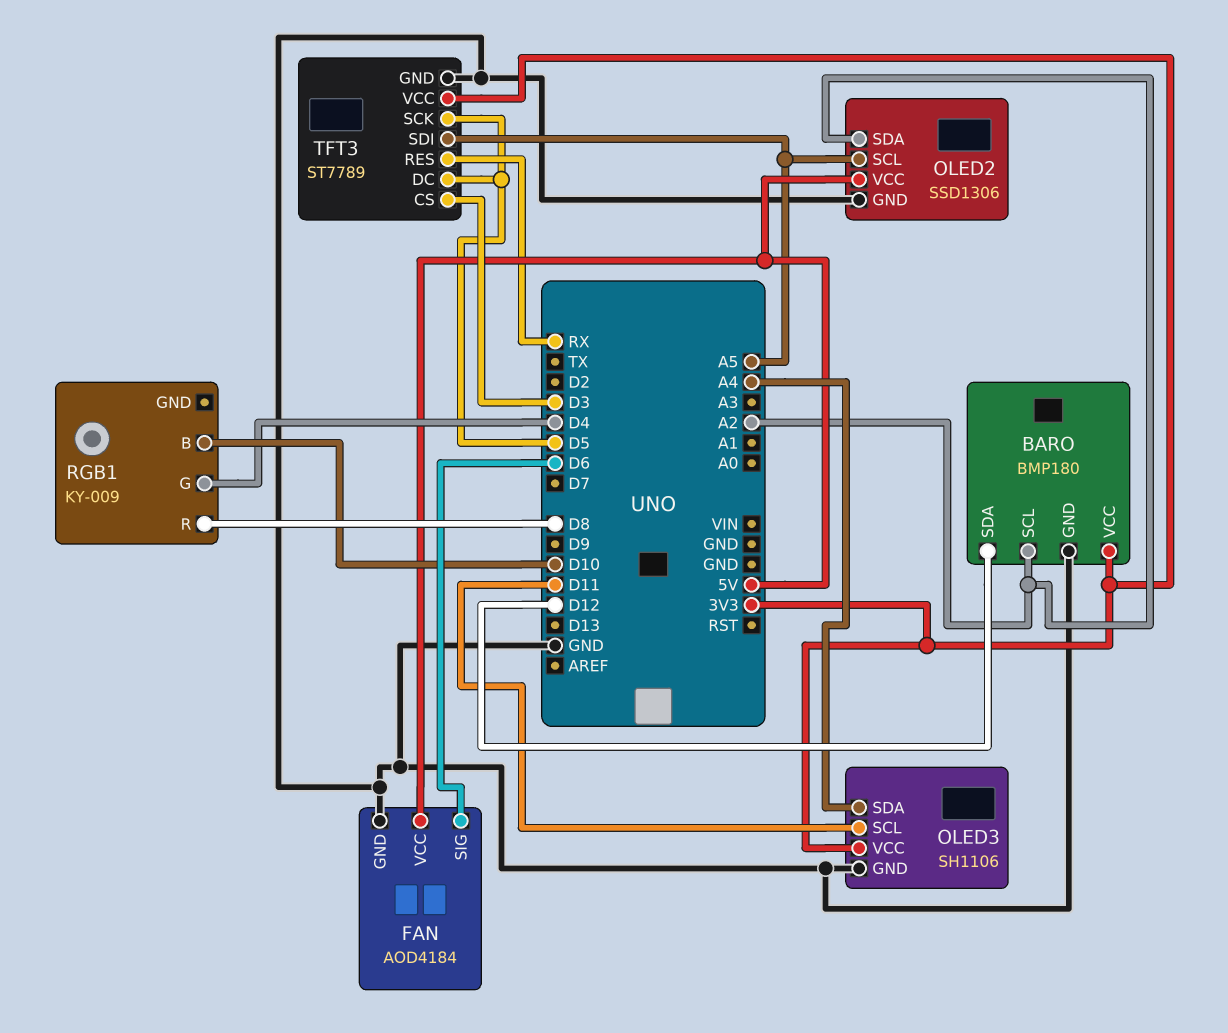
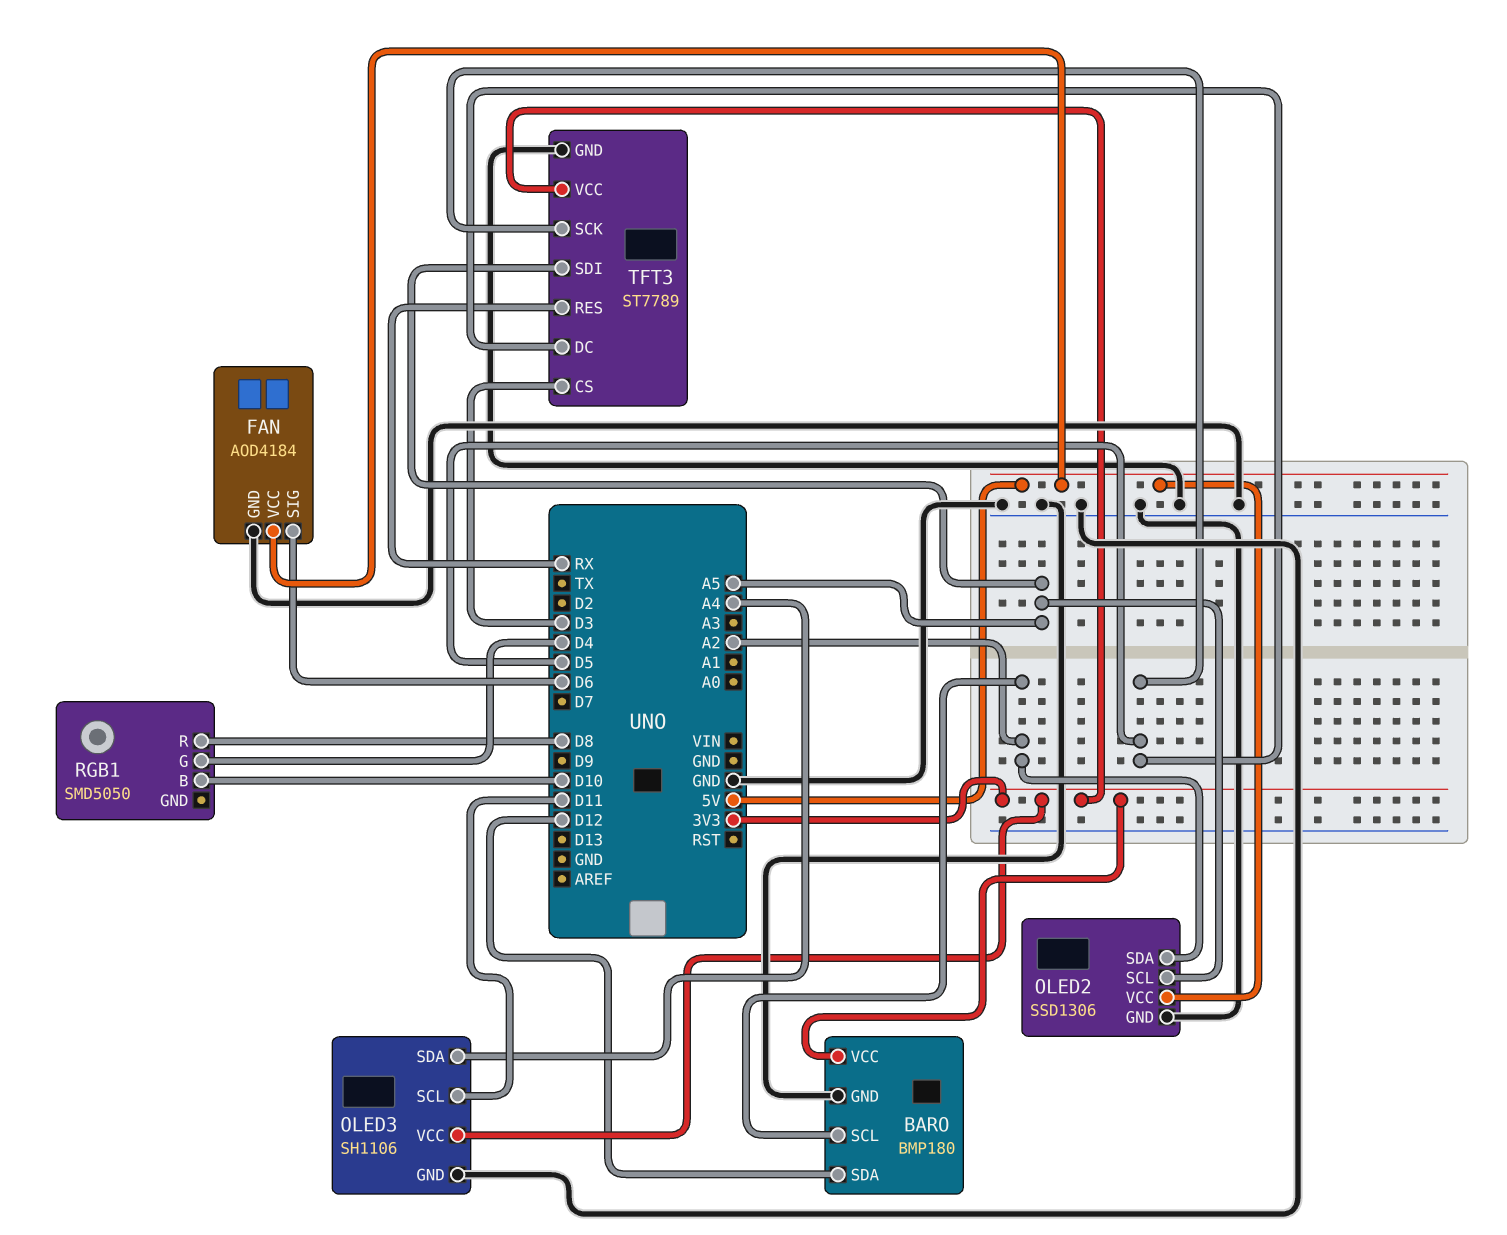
RGB1: KY-009 -> SMD5050

